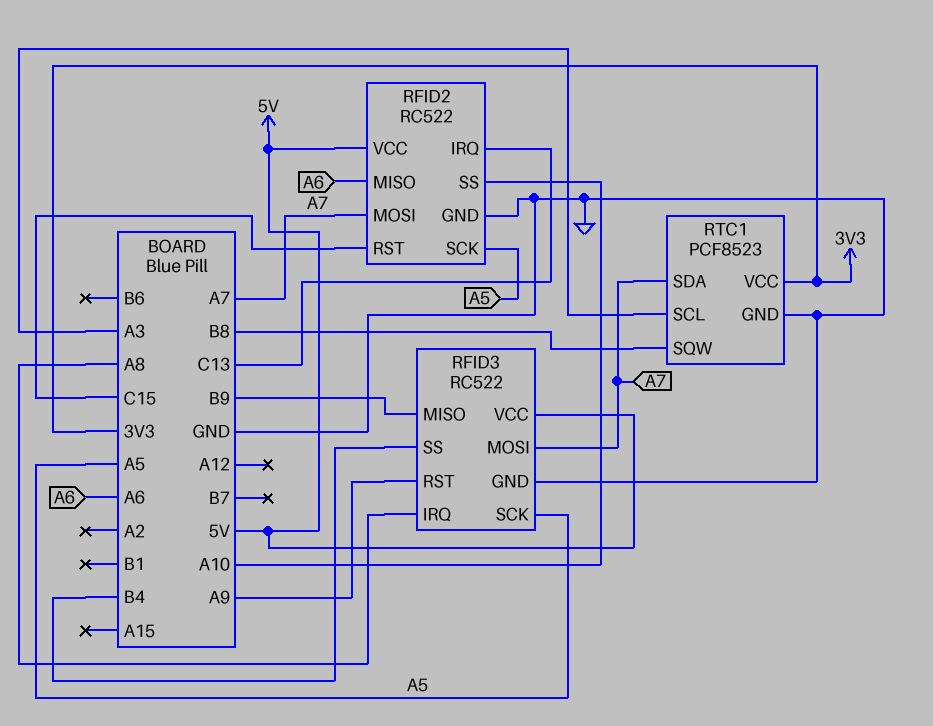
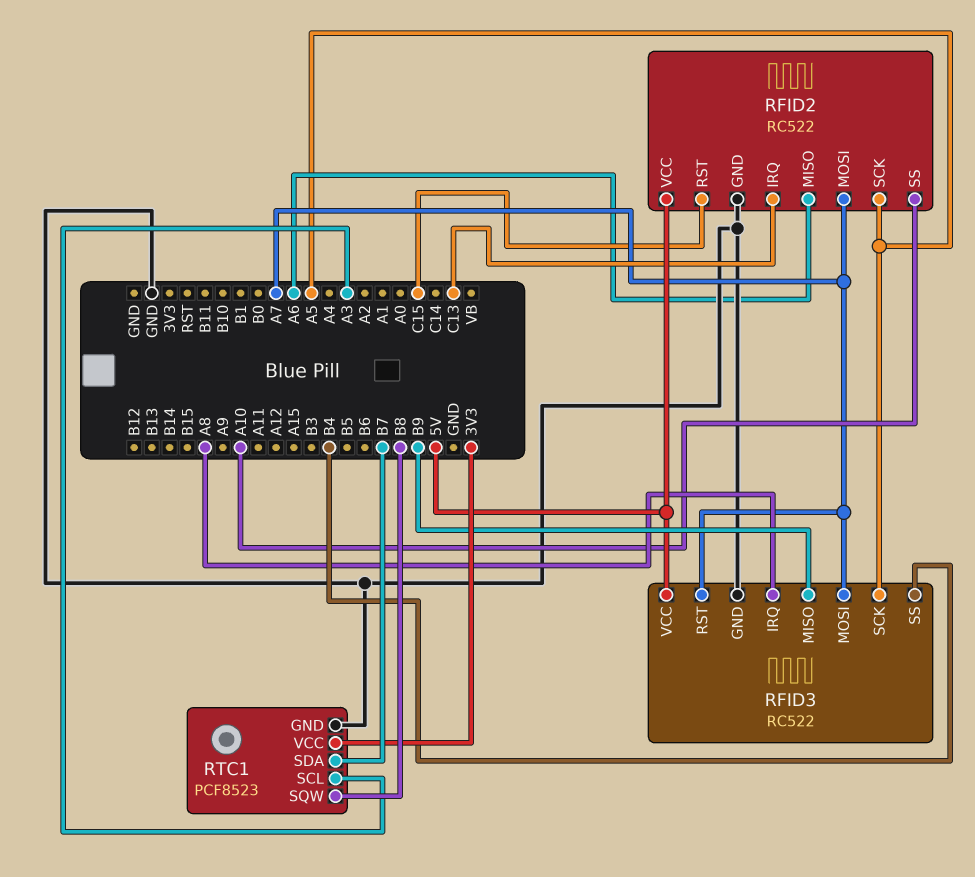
RFID3 pin RST: A9 -> A7
RTC1 pin SDA: A7 -> B7

